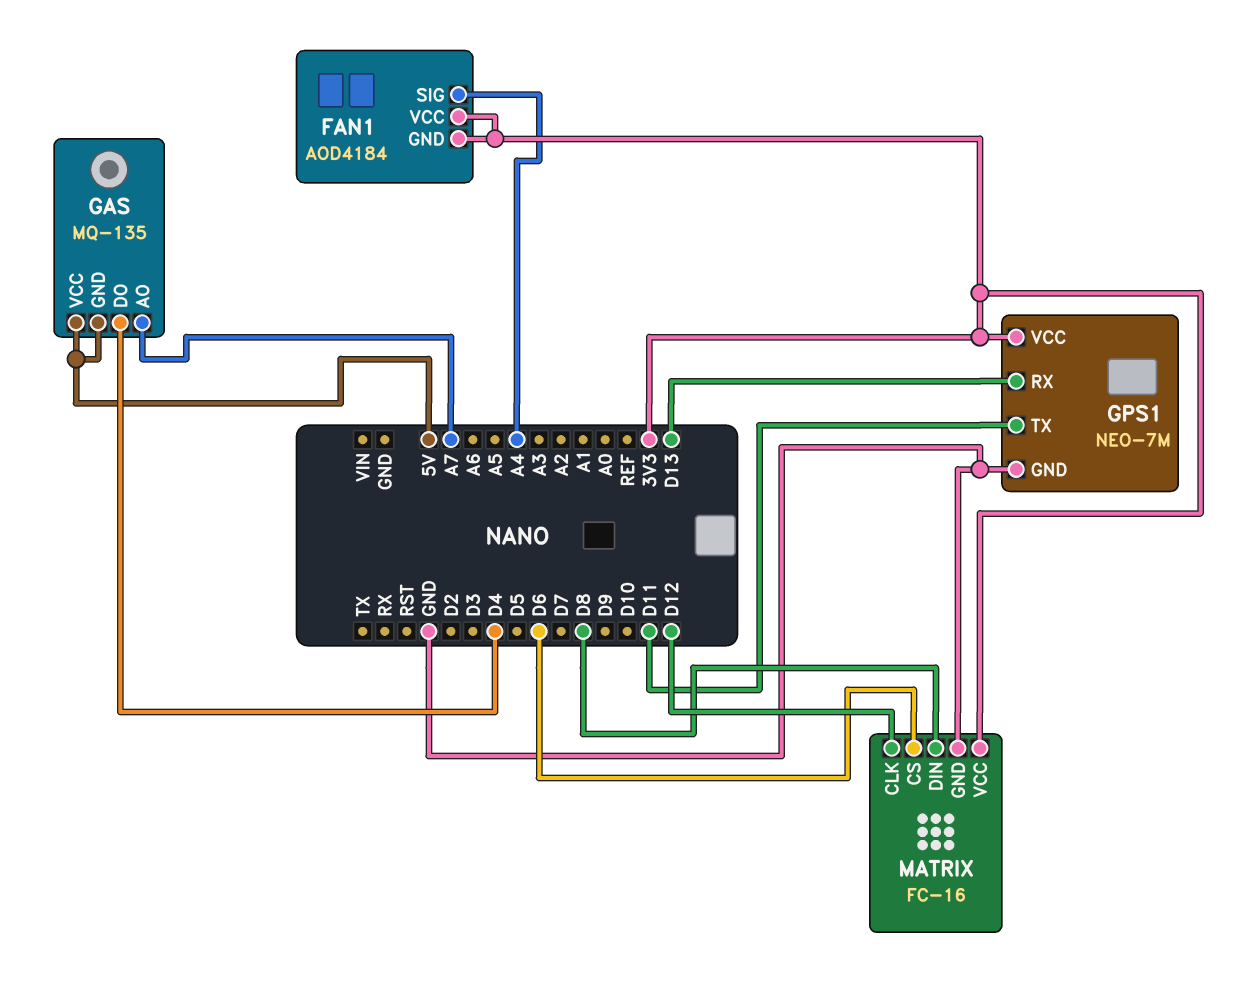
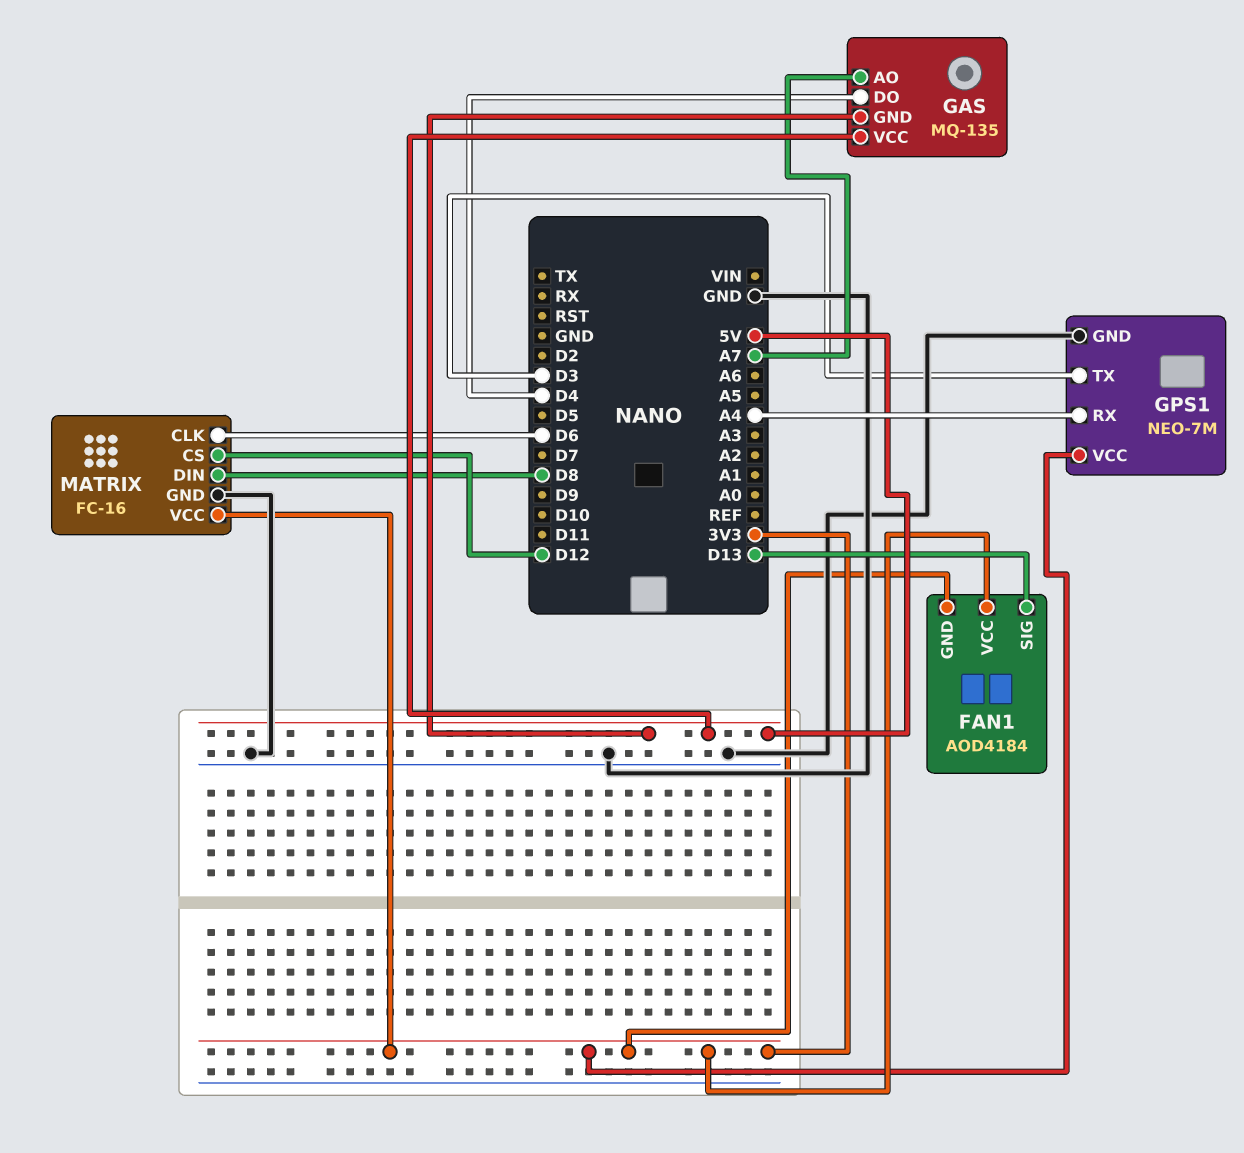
FAN1 pin SIG: A4 -> D13
GPS1 pin RX: D13 -> A4
GPS1 pin TX: D11 -> D3
MATRIX pin CLK: D12 -> D6
MATRIX pin CS: D6 -> D12

